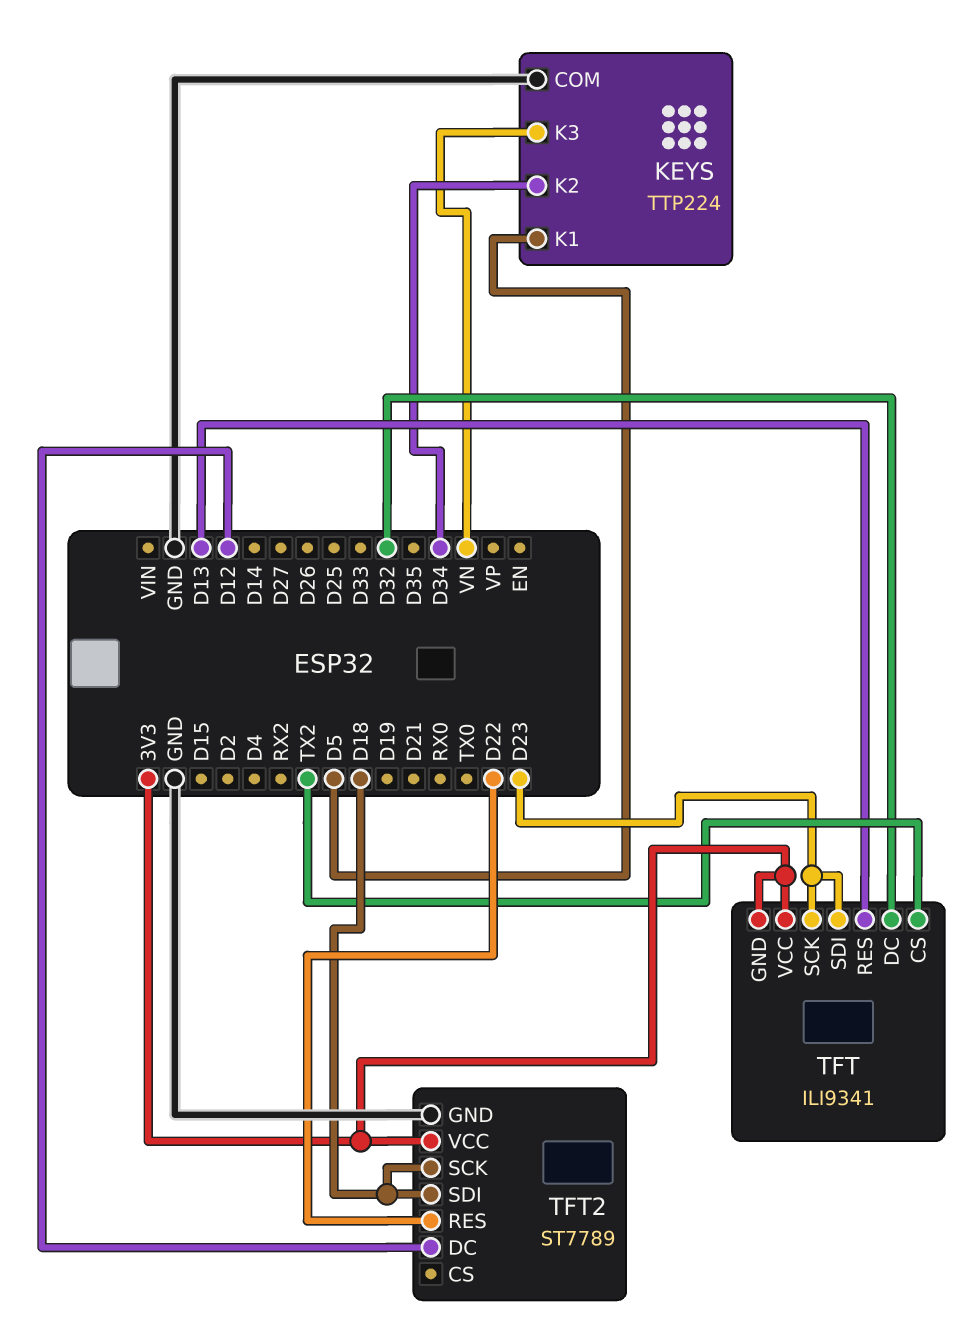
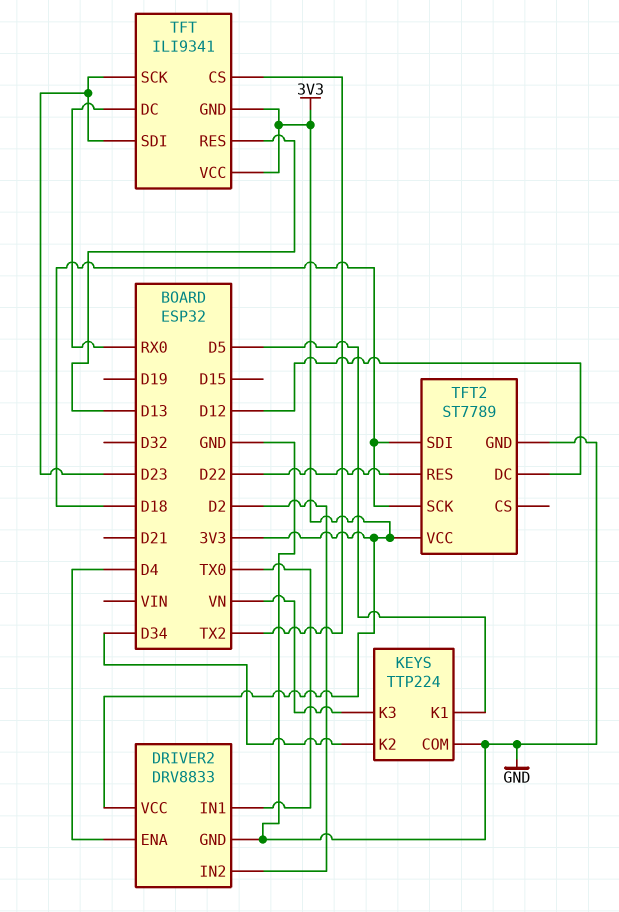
DRIVER2: none -> DRV8833
DRIVER2 pin ENA: none -> D4
DRIVER2 pin GND: none -> GND
DRIVER2 pin IN1: none -> TX0
DRIVER2 pin IN2: none -> D2
DRIVER2 pin VCC: none -> 3V3
TFT pin DC: D32 -> RX0

